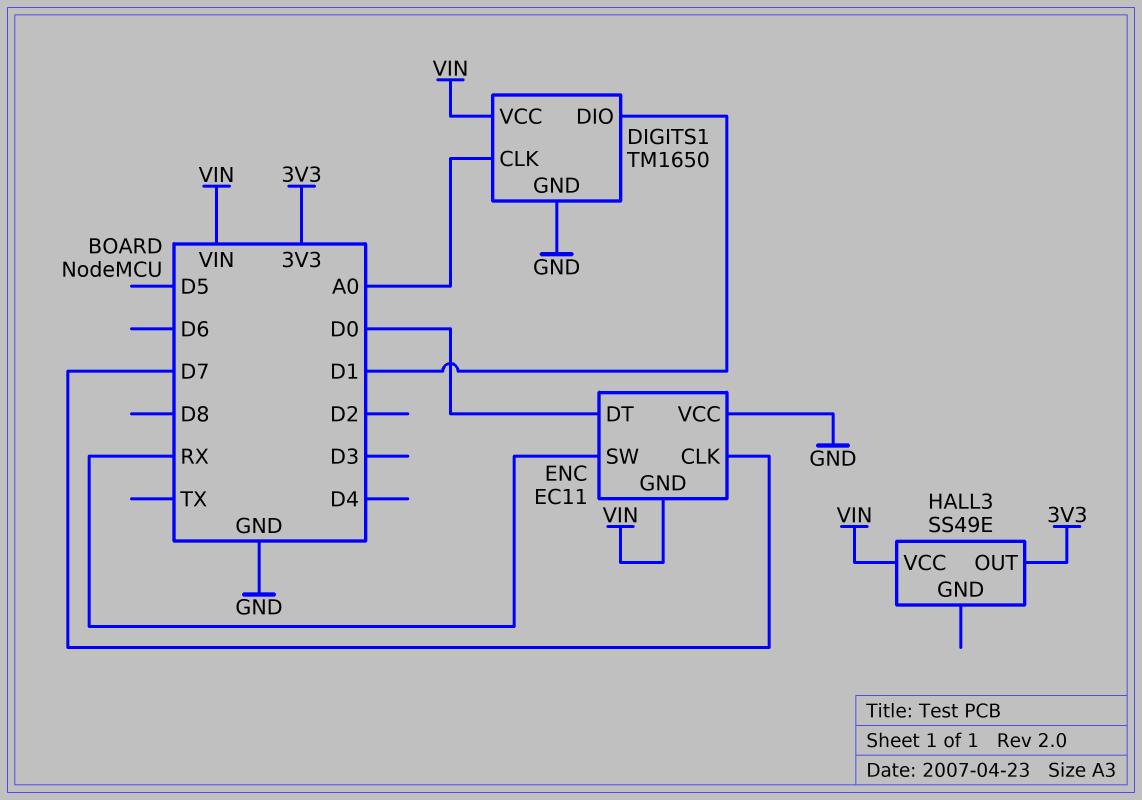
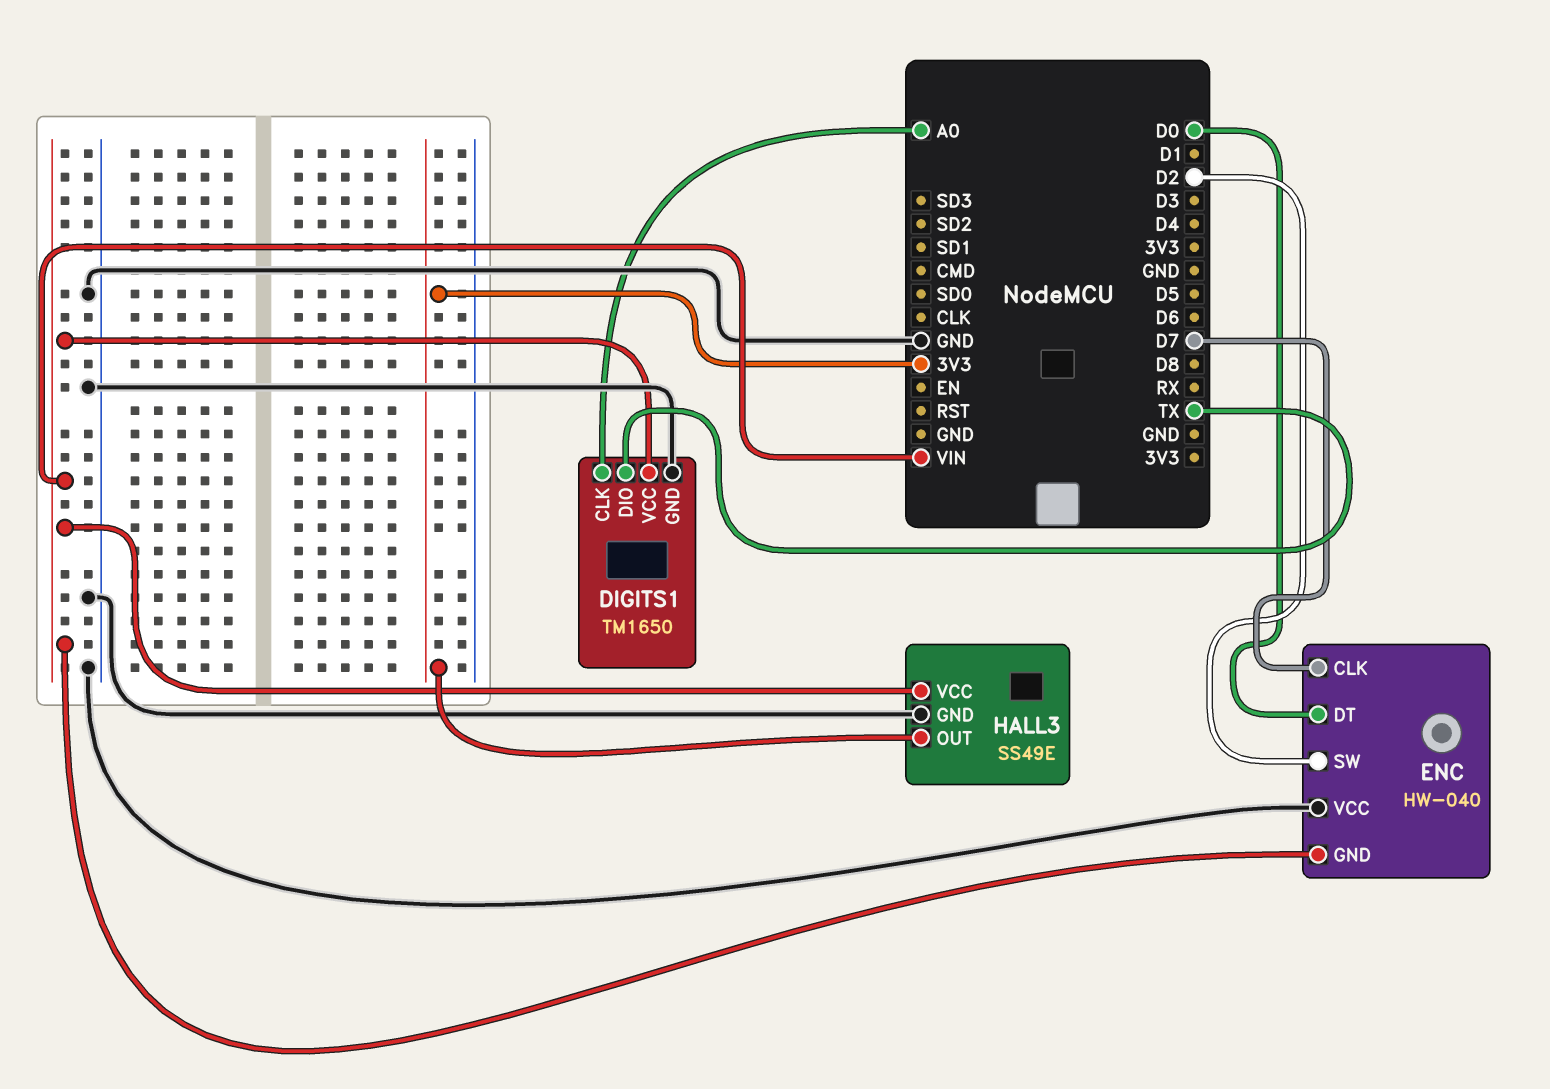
DIGITS1 pin DIO: D1 -> TX
ENC: EC11 -> HW-040
ENC pin SW: RX -> D2
HALL3 pin GND: none -> GND

